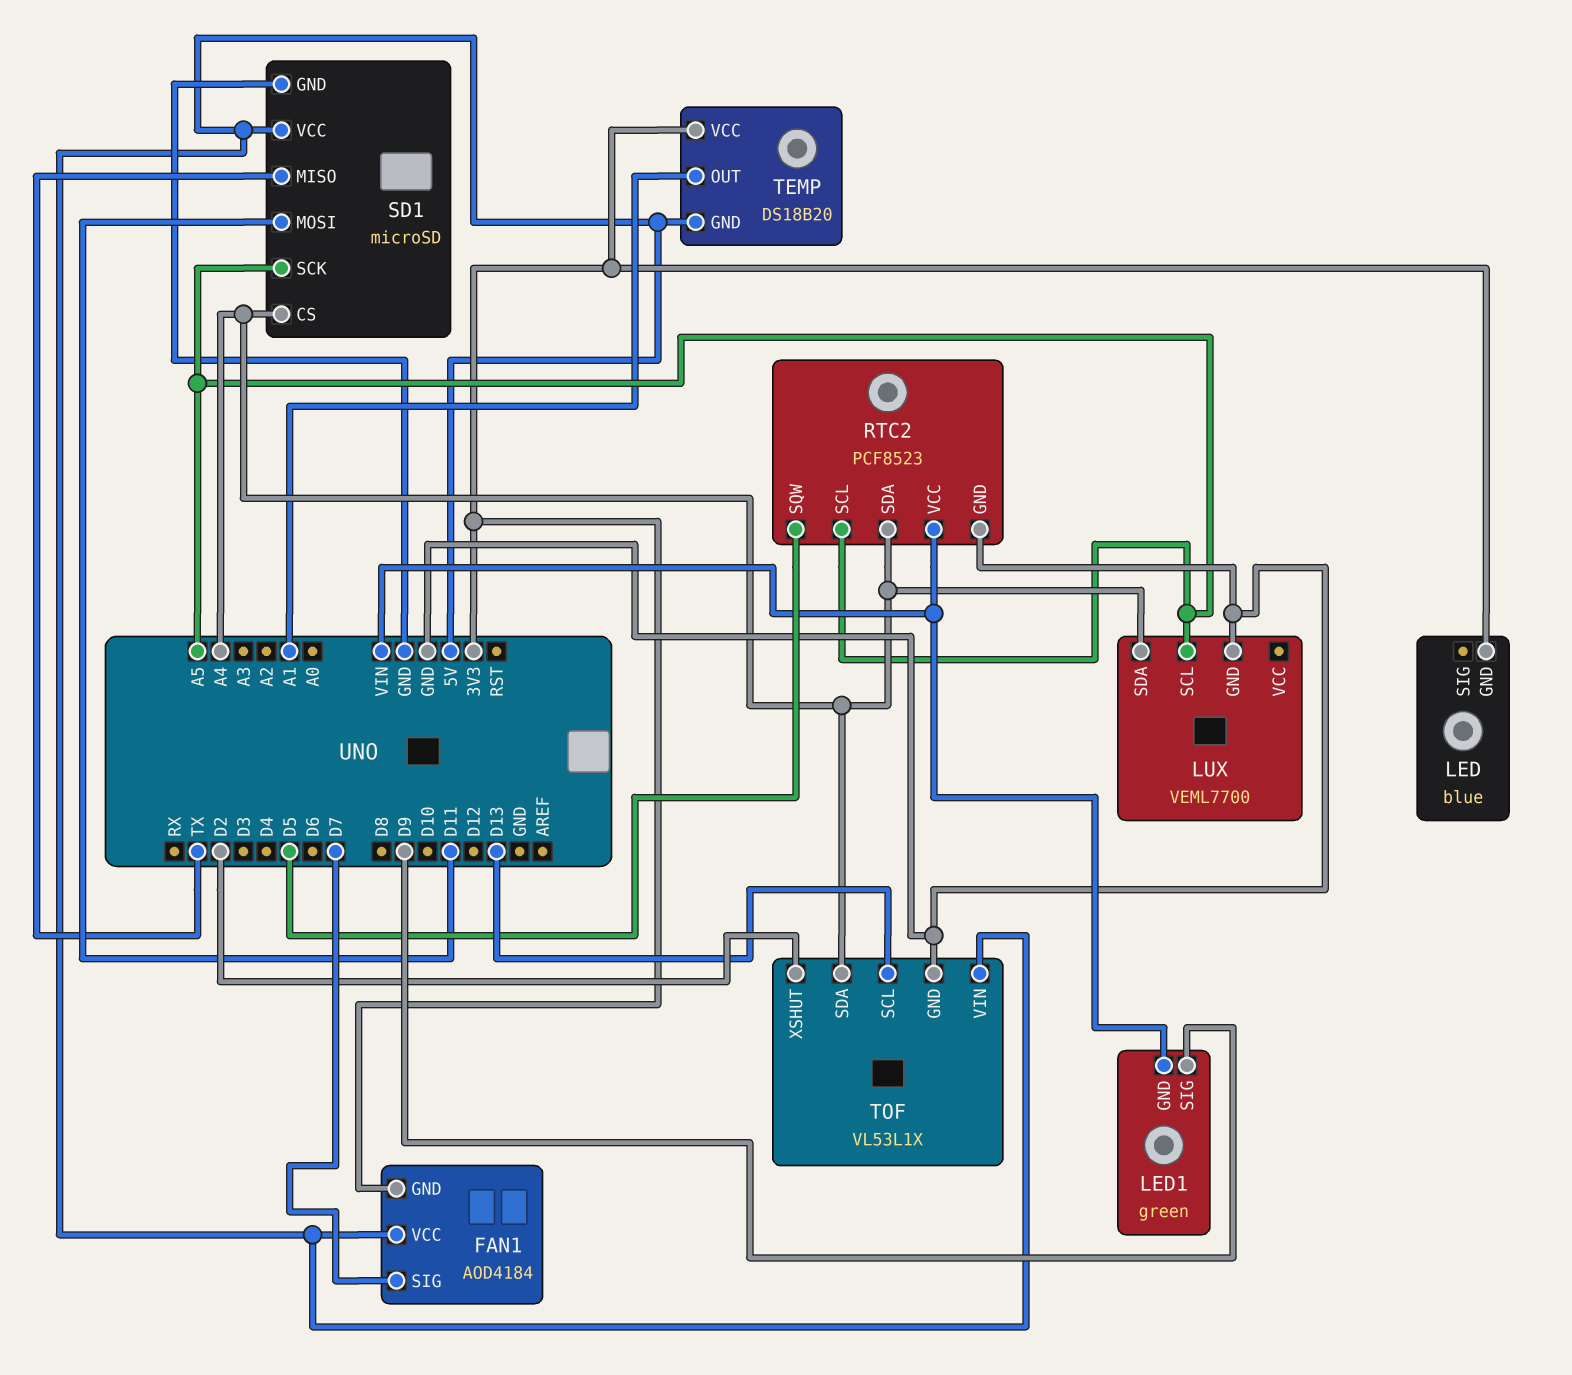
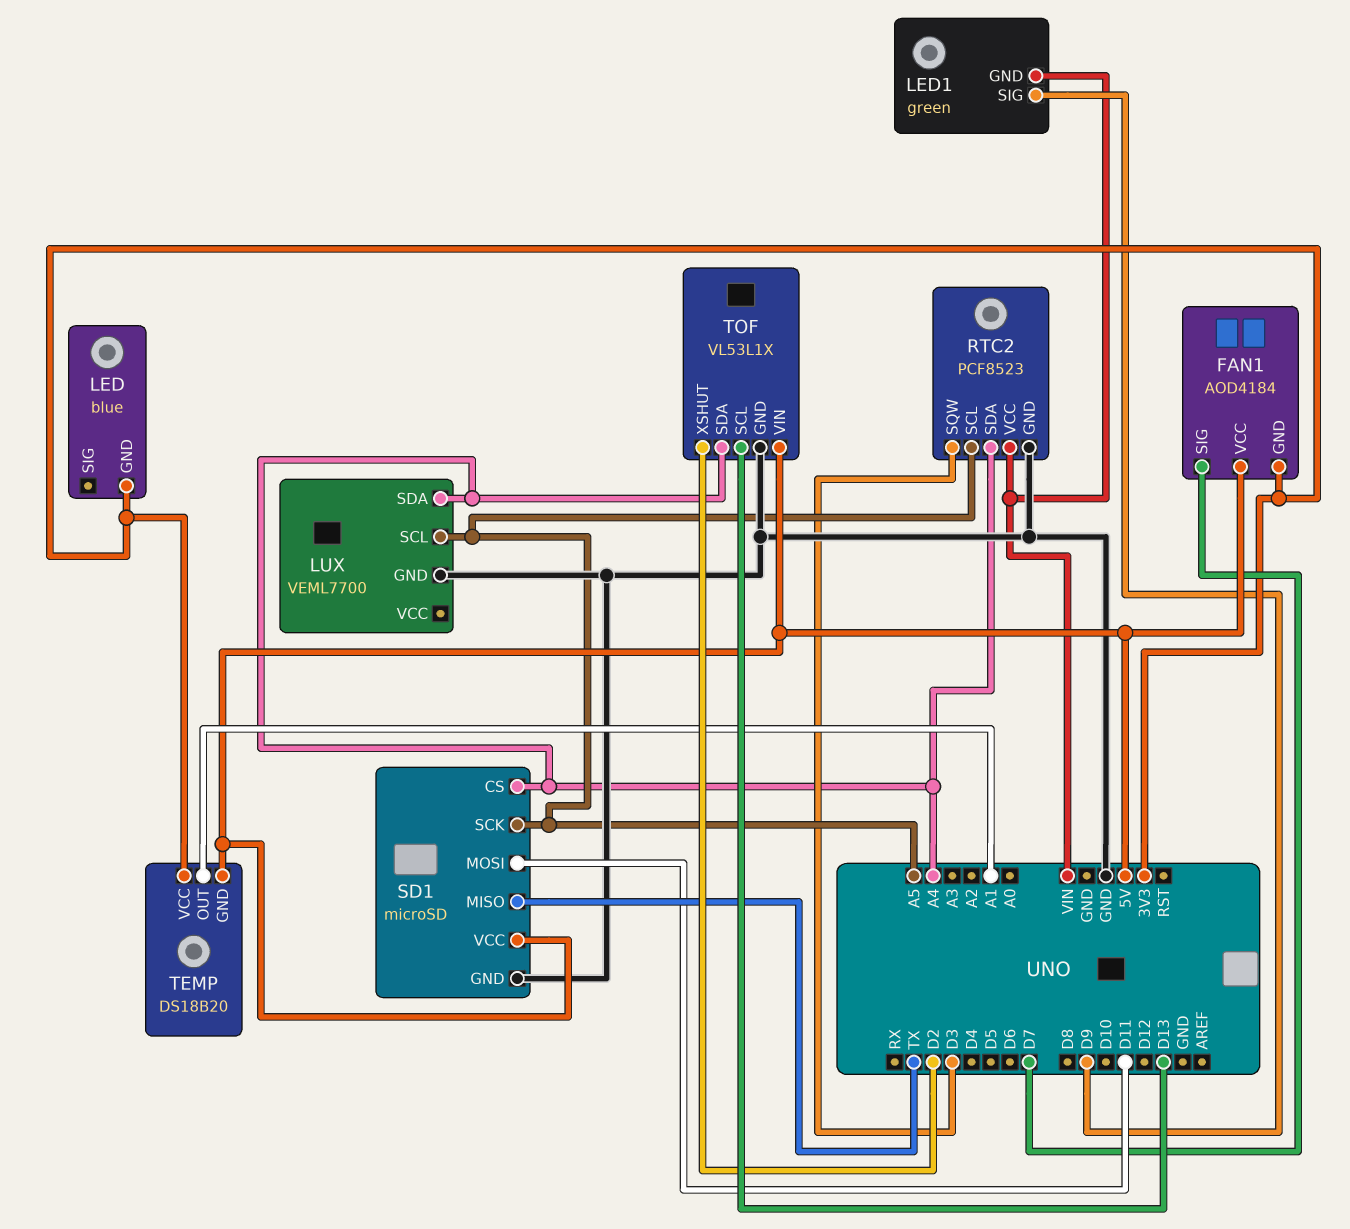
RTC2 pin SQW: D5 -> D3

